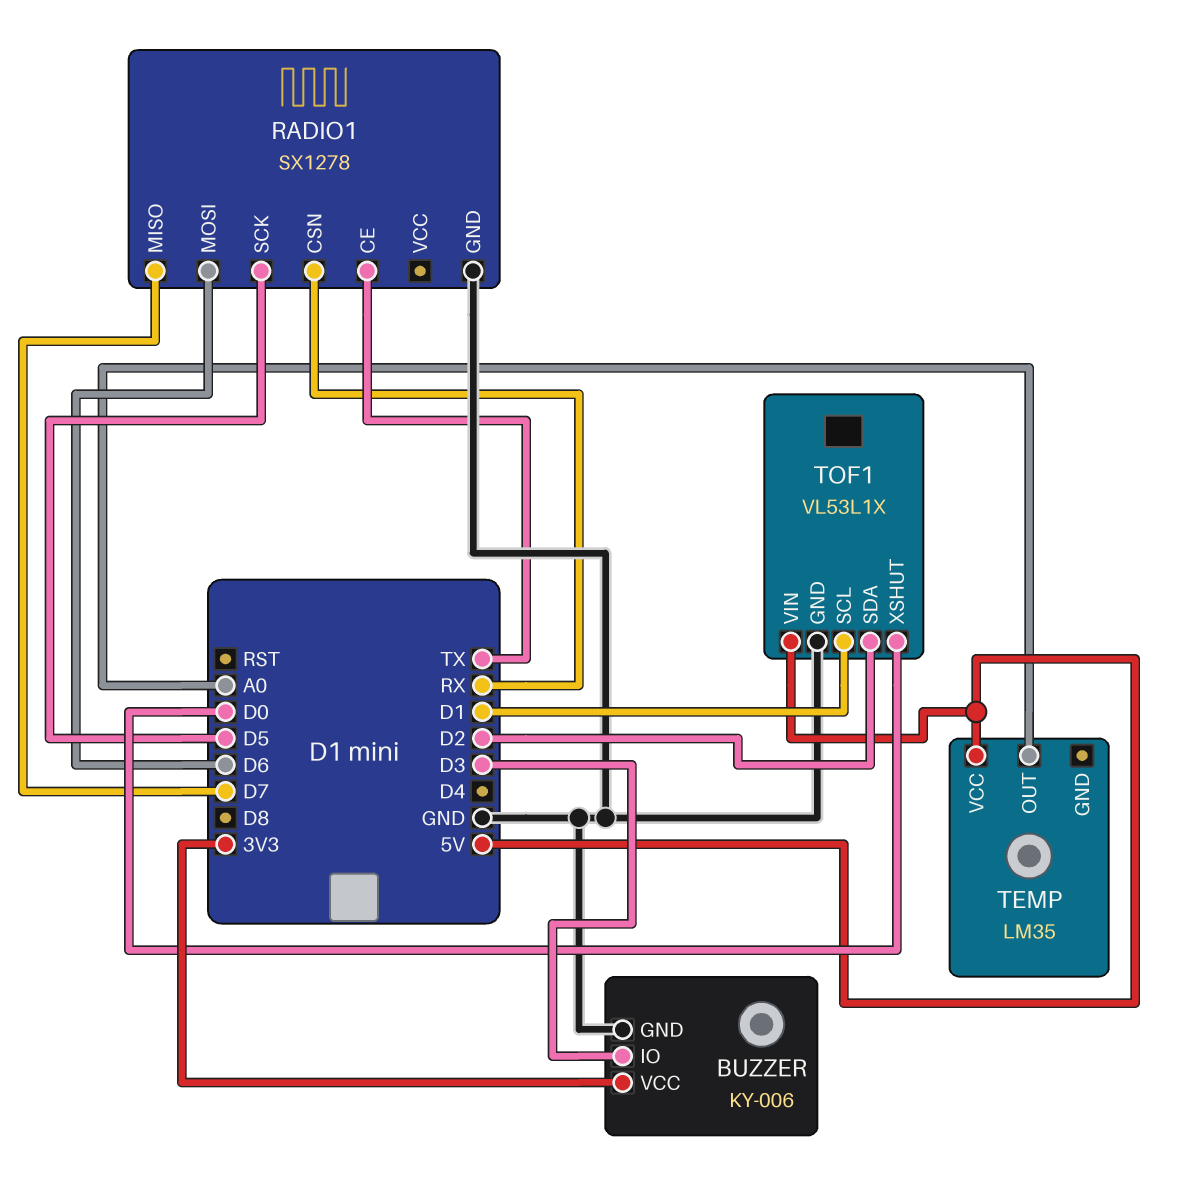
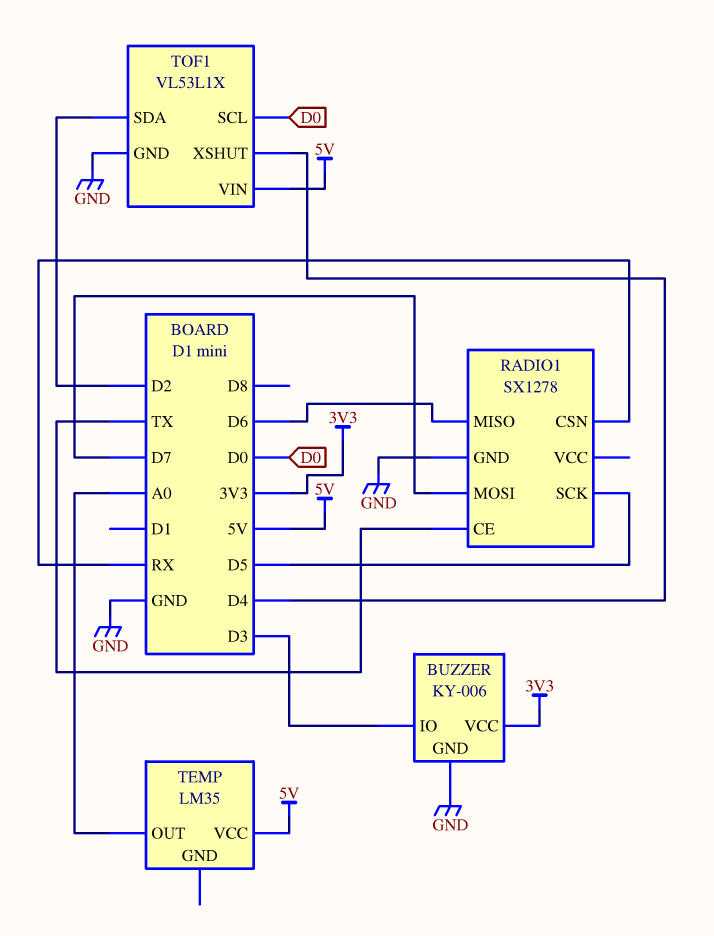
RADIO1 pin MISO: D7 -> D6
RADIO1 pin MOSI: D6 -> D7
TOF1 pin SCL: D1 -> D0
TOF1 pin XSHUT: D0 -> D4

